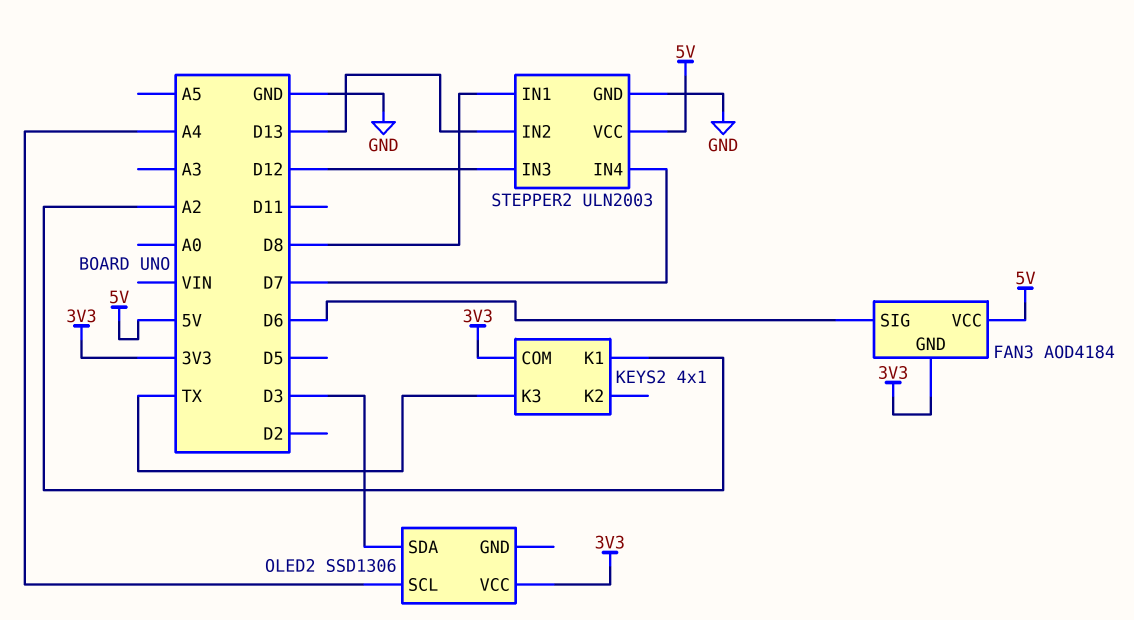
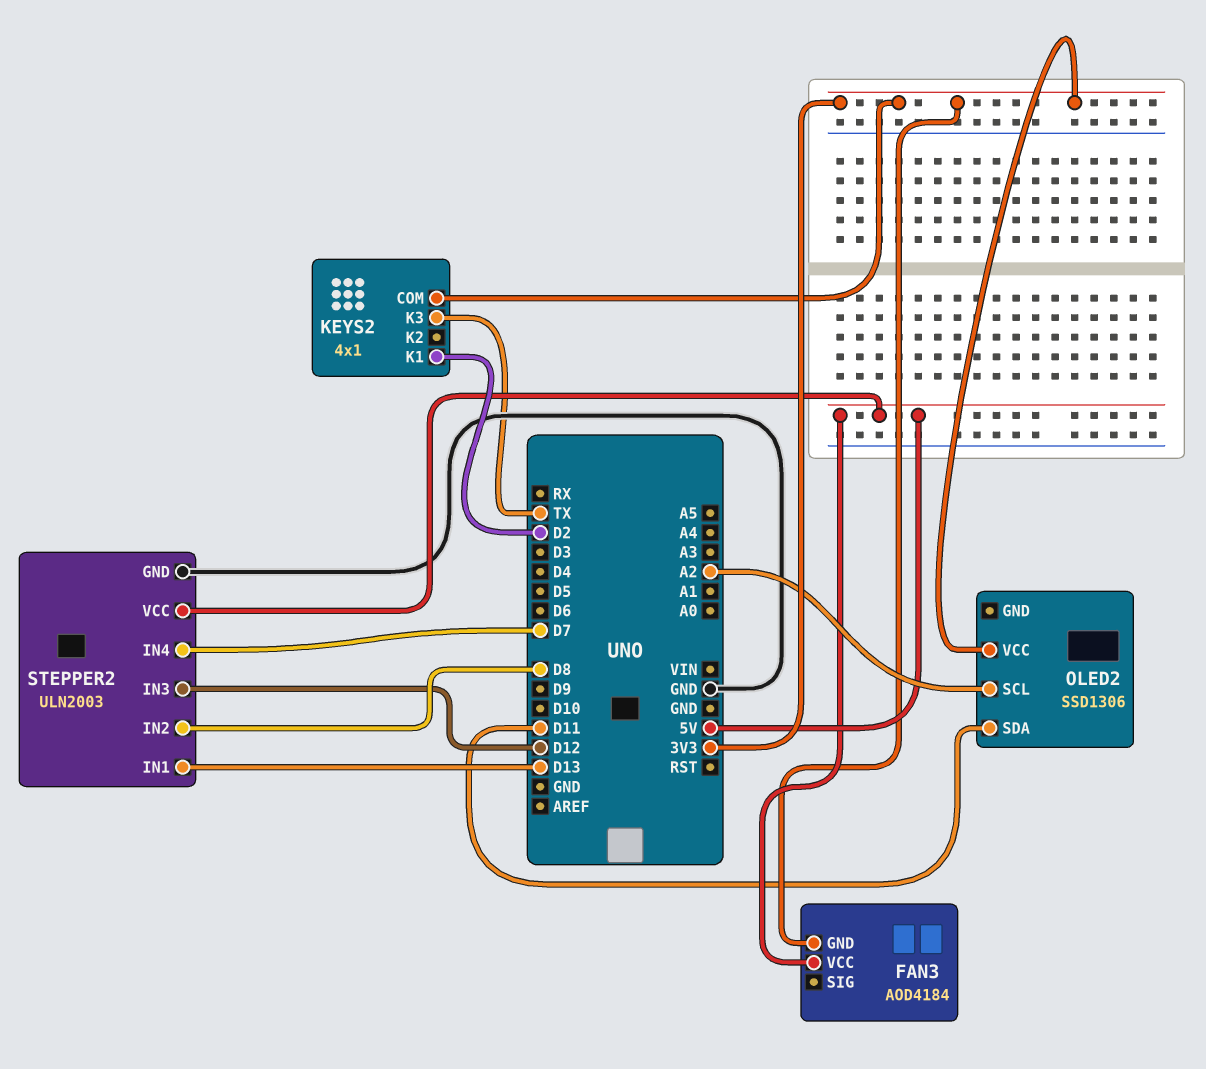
FAN3 pin SIG: D6 -> none
KEYS2 pin K1: A2 -> D2
OLED2 pin SCL: A4 -> A2
OLED2 pin SDA: D3 -> D11
STEPPER2 pin IN1: D8 -> D13
STEPPER2 pin IN2: D13 -> D8

